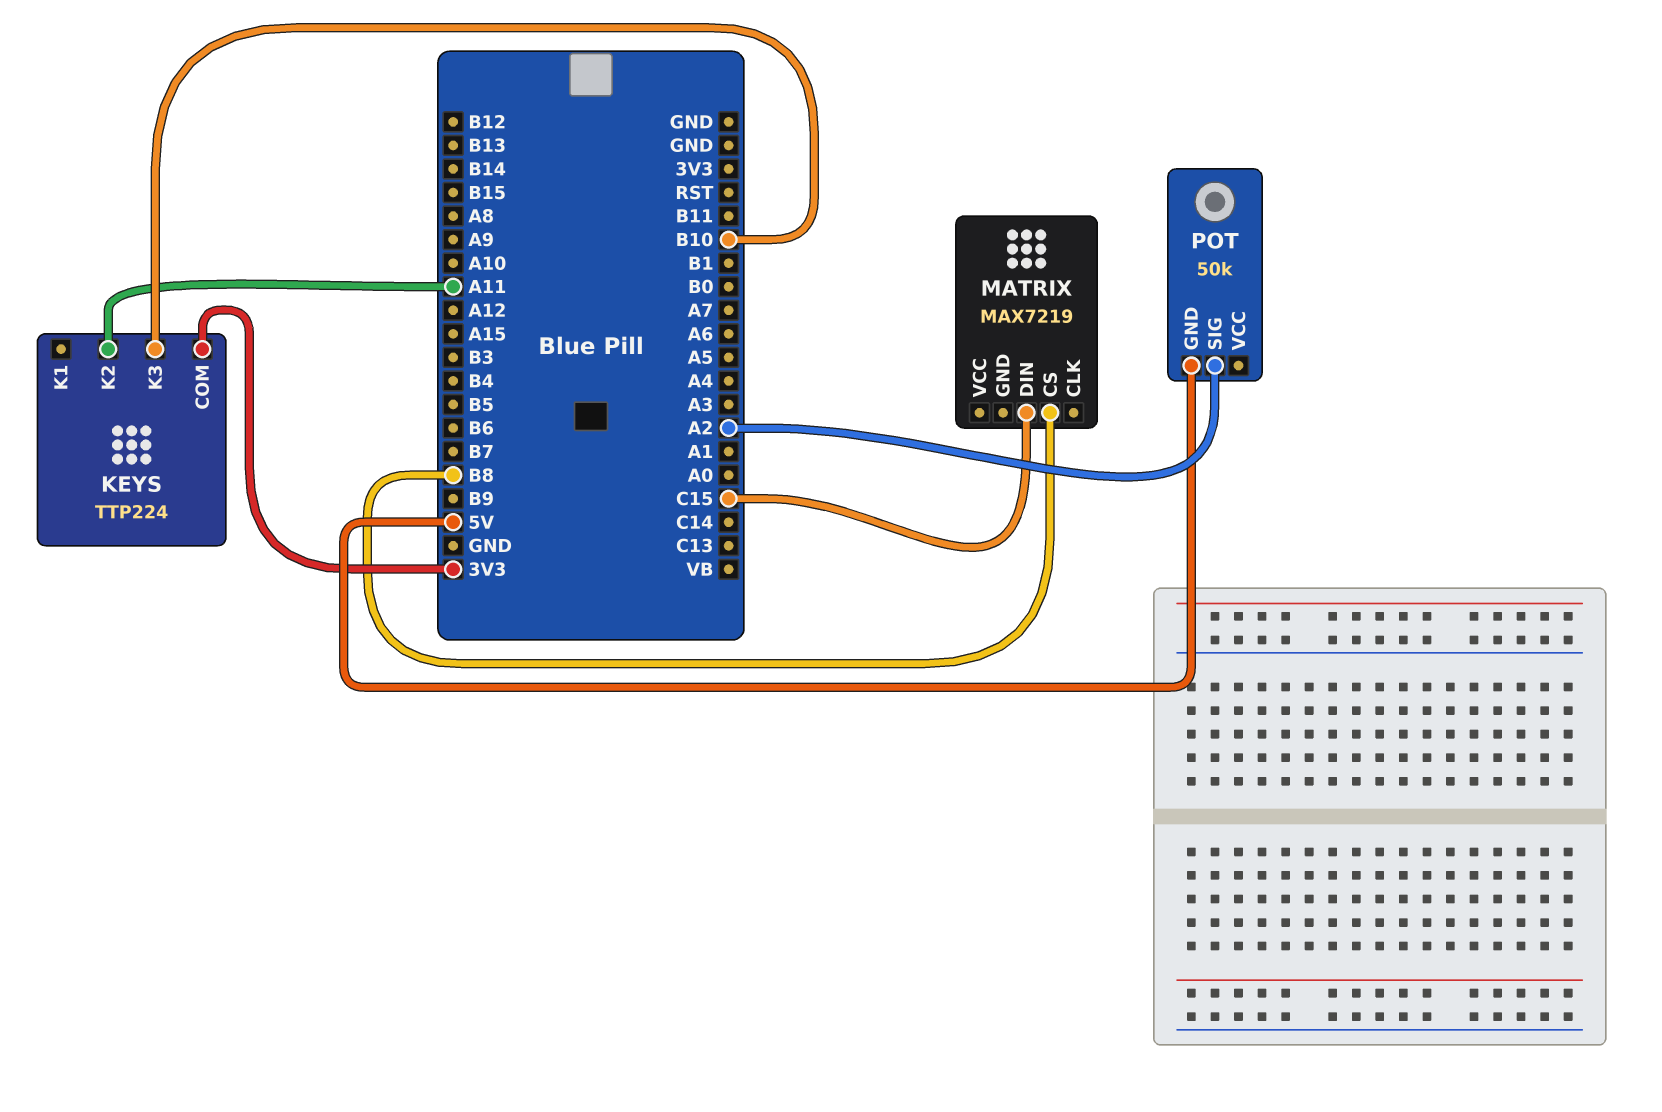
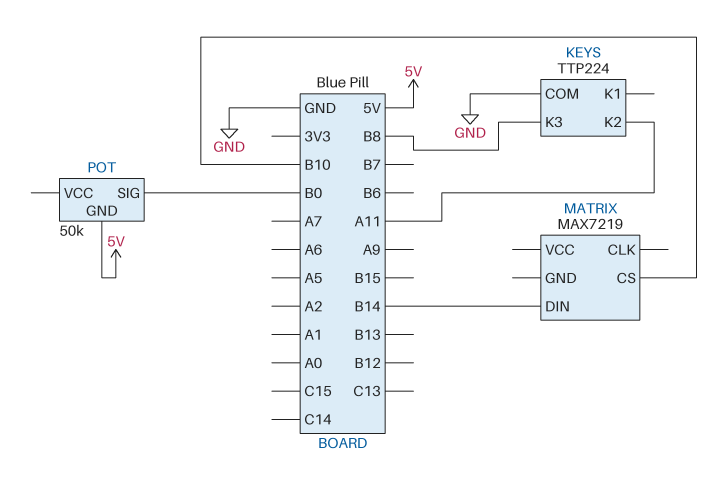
KEYS pin COM: 3V3 -> GND
KEYS pin K3: B10 -> B8
MATRIX pin CS: B8 -> B10
MATRIX pin DIN: C15 -> B14
POT pin SIG: A2 -> B0

